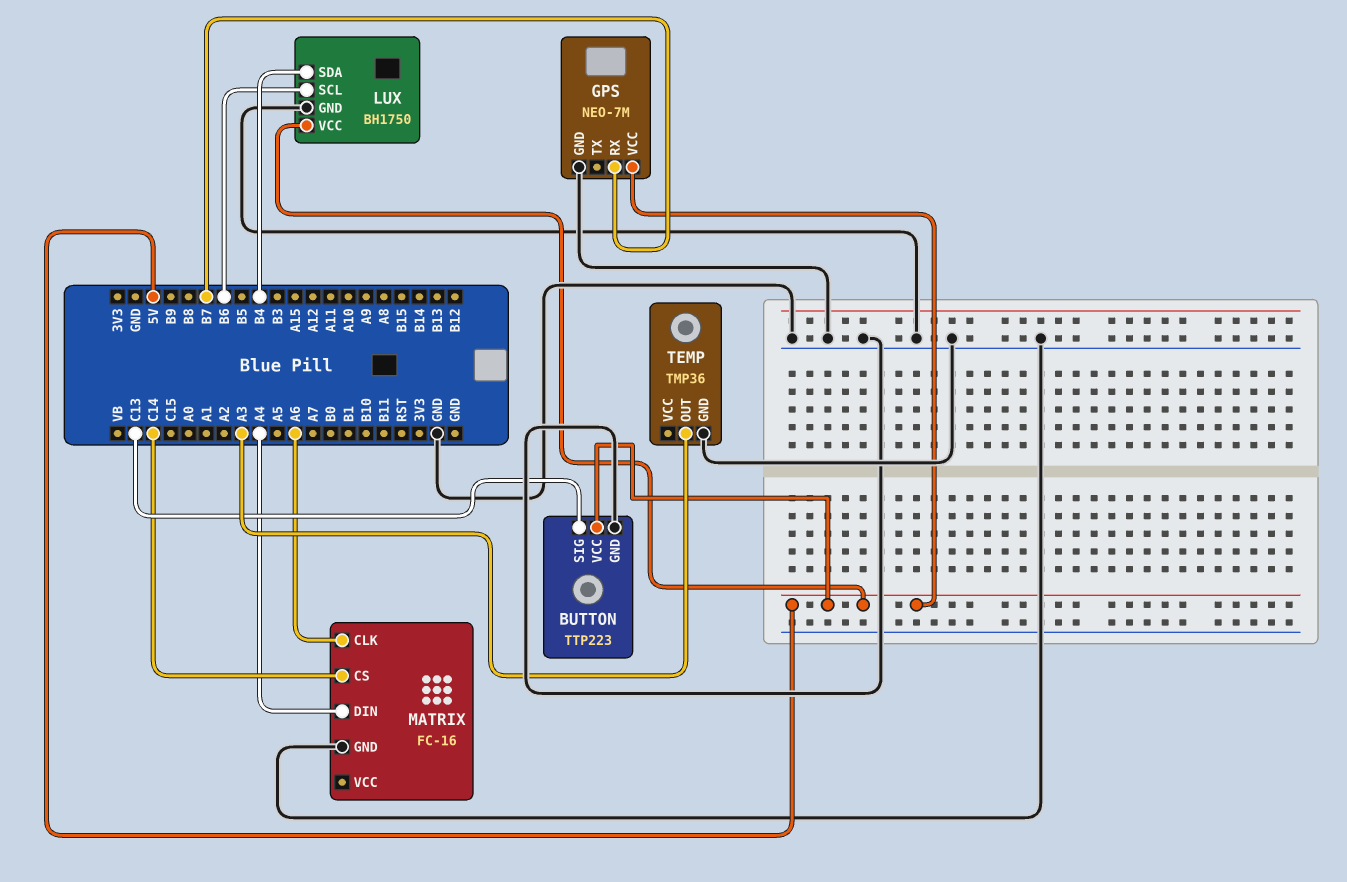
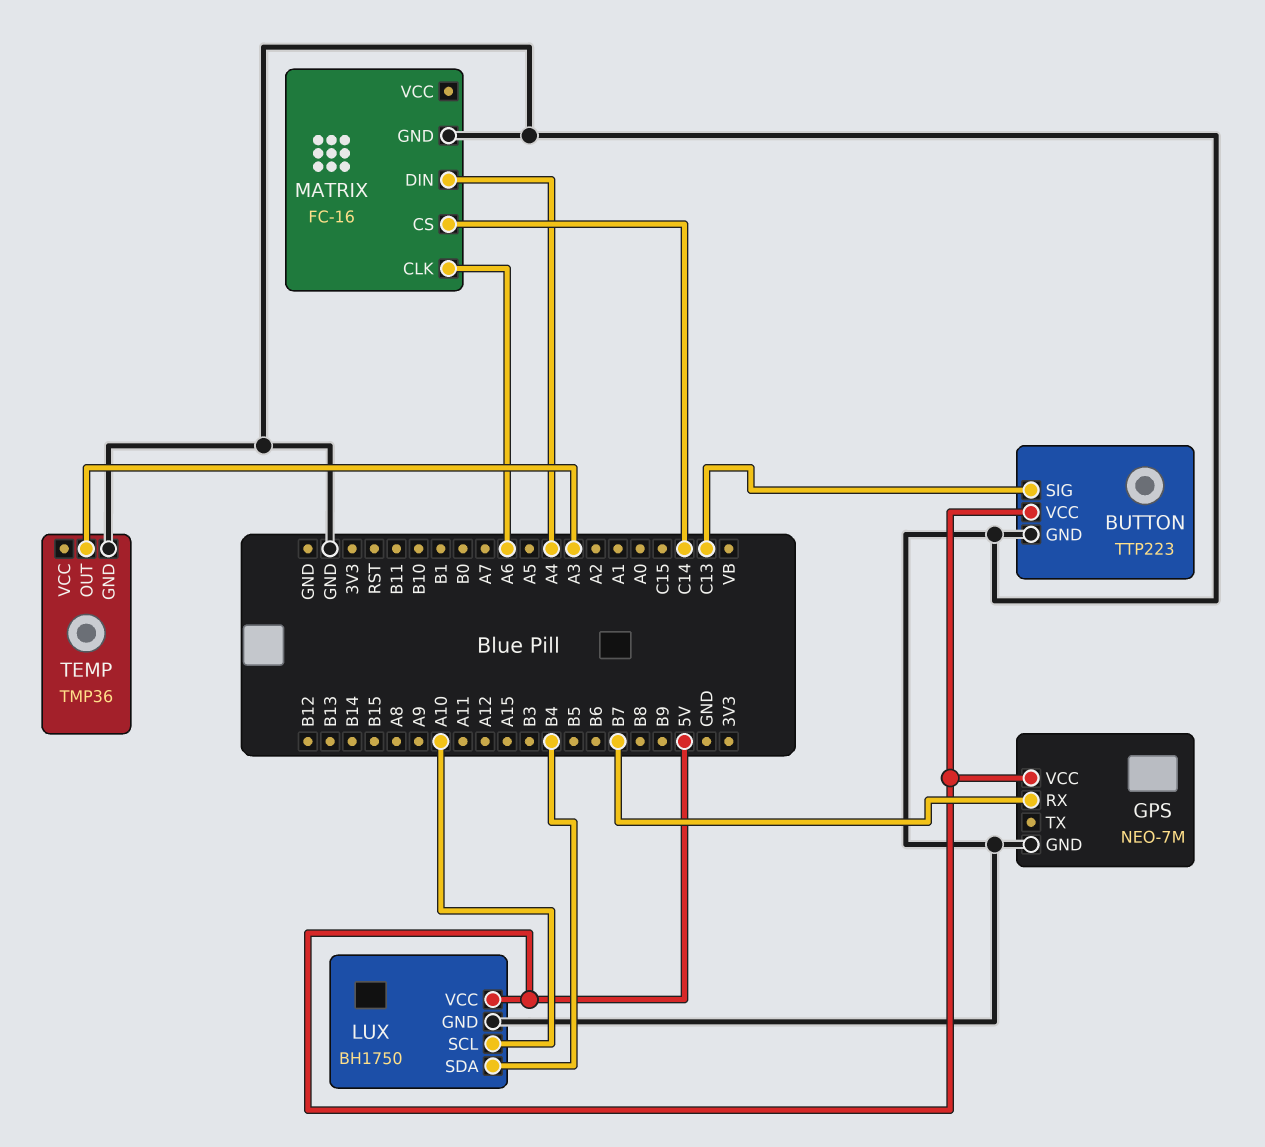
LUX pin SCL: B6 -> A10

